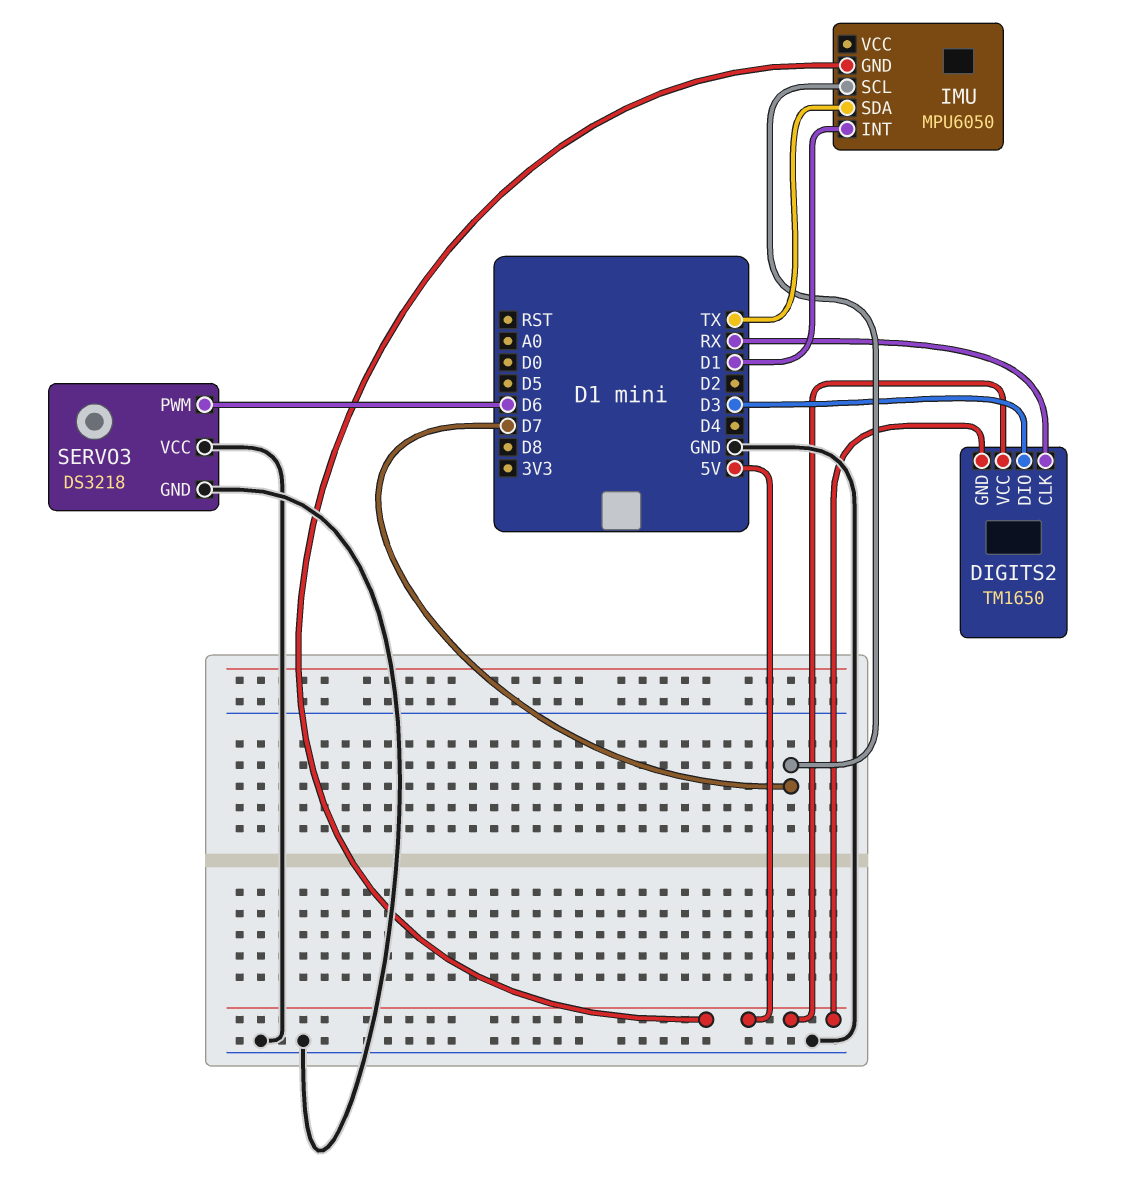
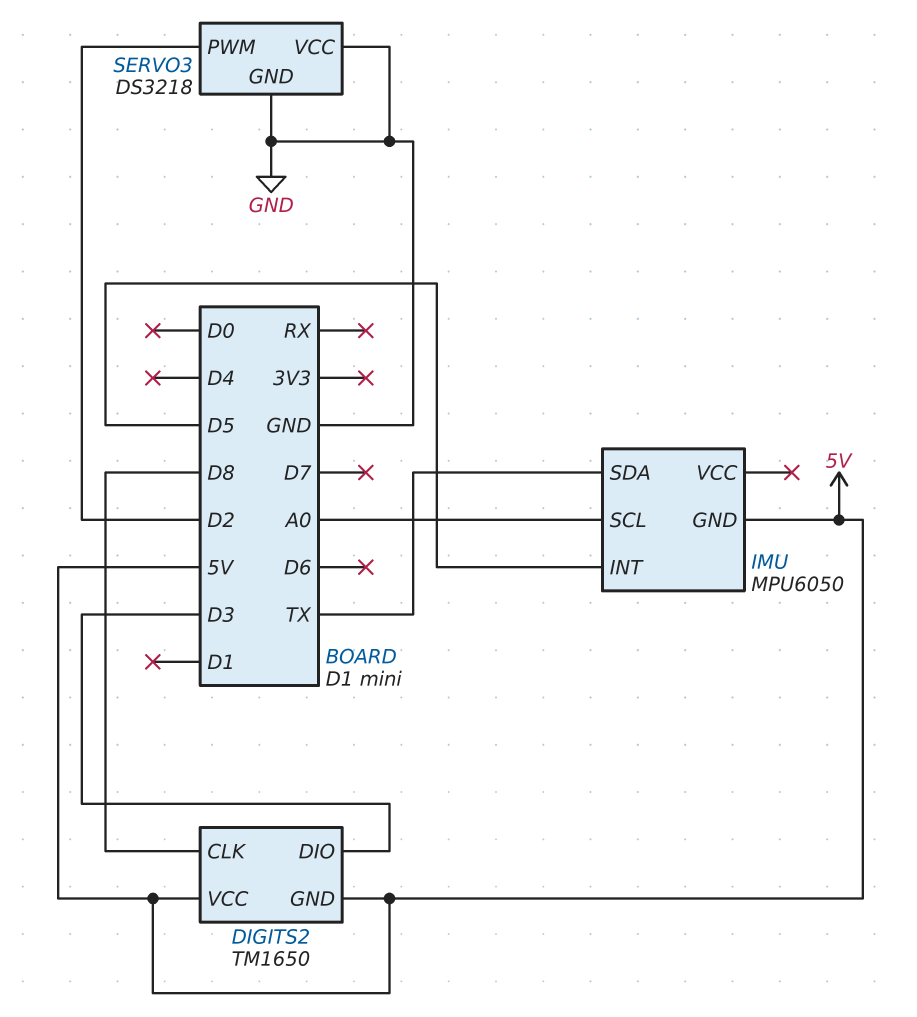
DIGITS2 pin CLK: RX -> D8
IMU pin INT: D1 -> D5
IMU pin SCL: D7 -> A0
SERVO3 pin PWM: D6 -> D2

